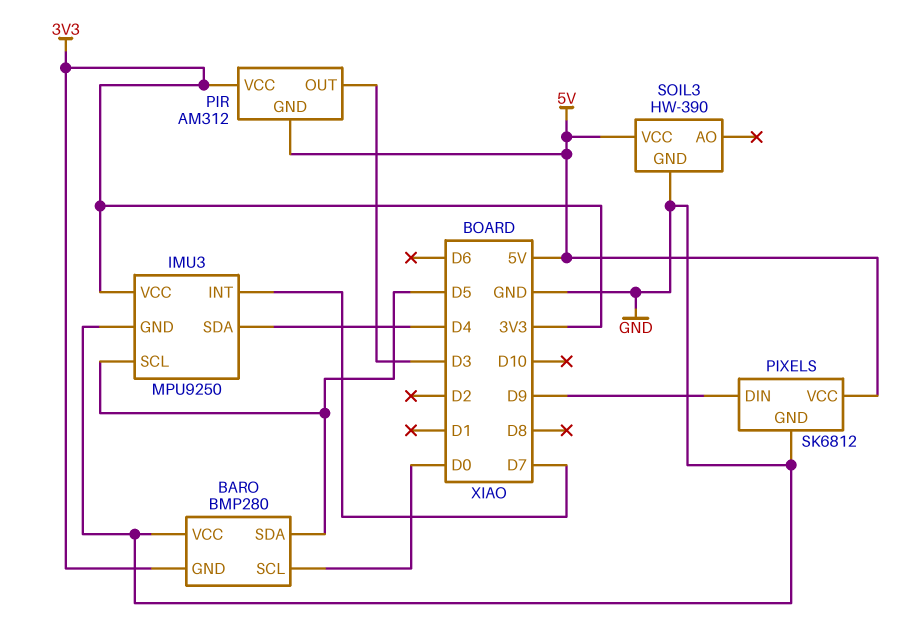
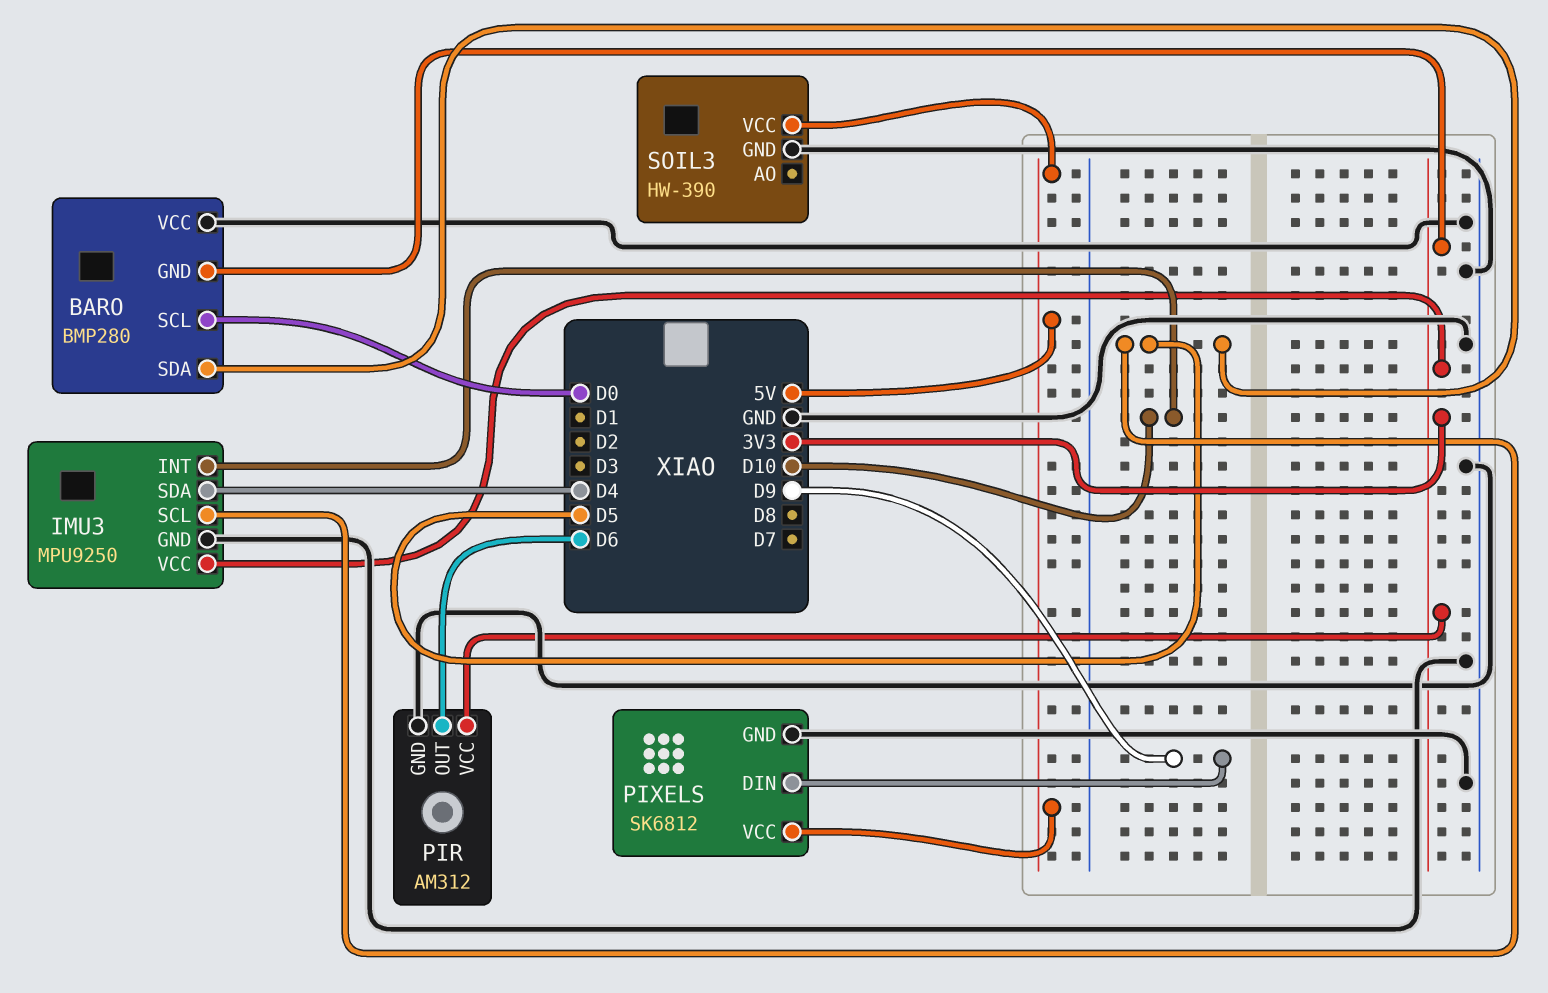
IMU3 pin INT: D7 -> D10
PIR pin GND: 5V -> GND
PIR pin OUT: D3 -> D6

